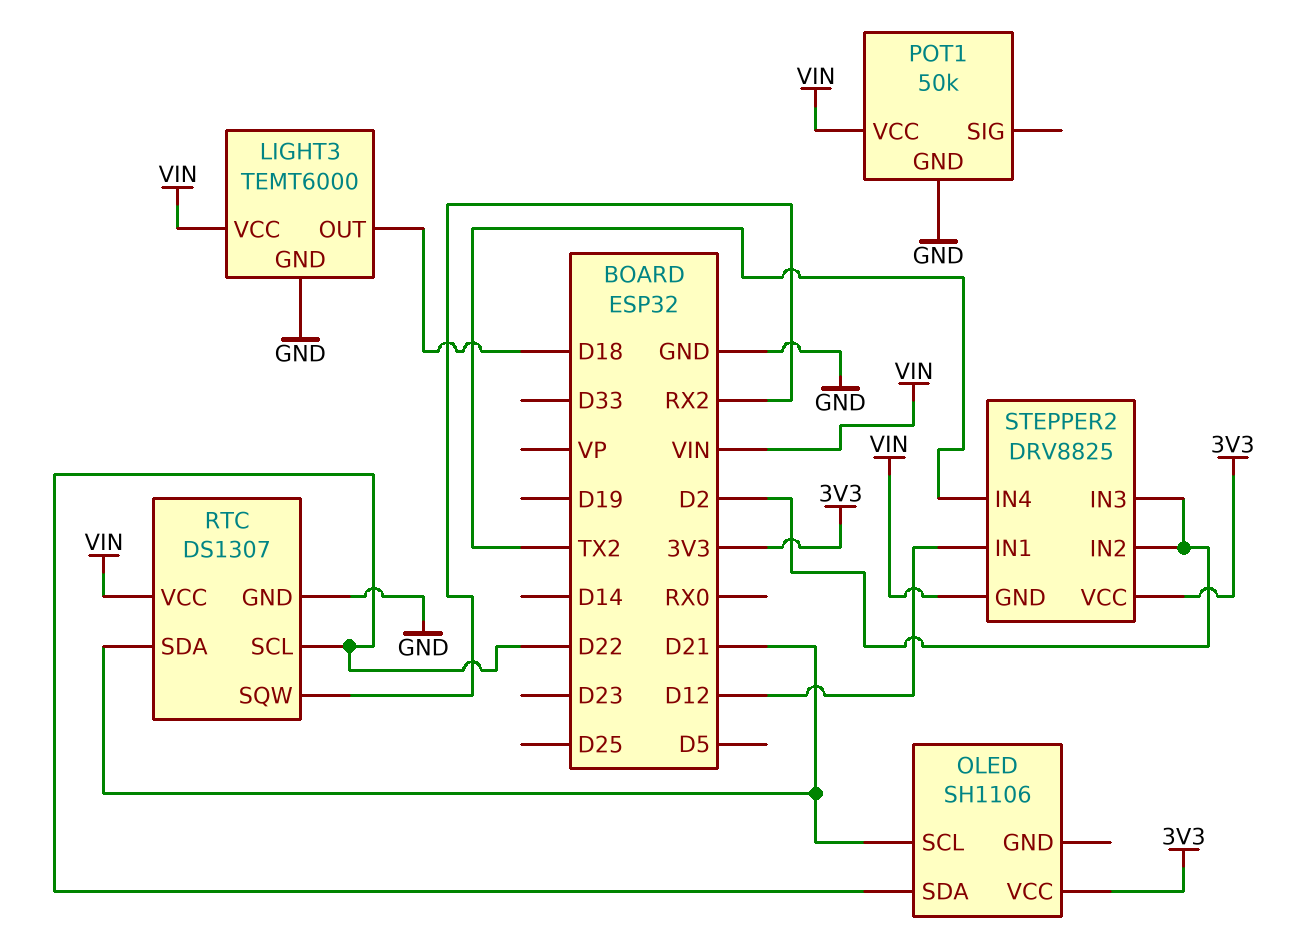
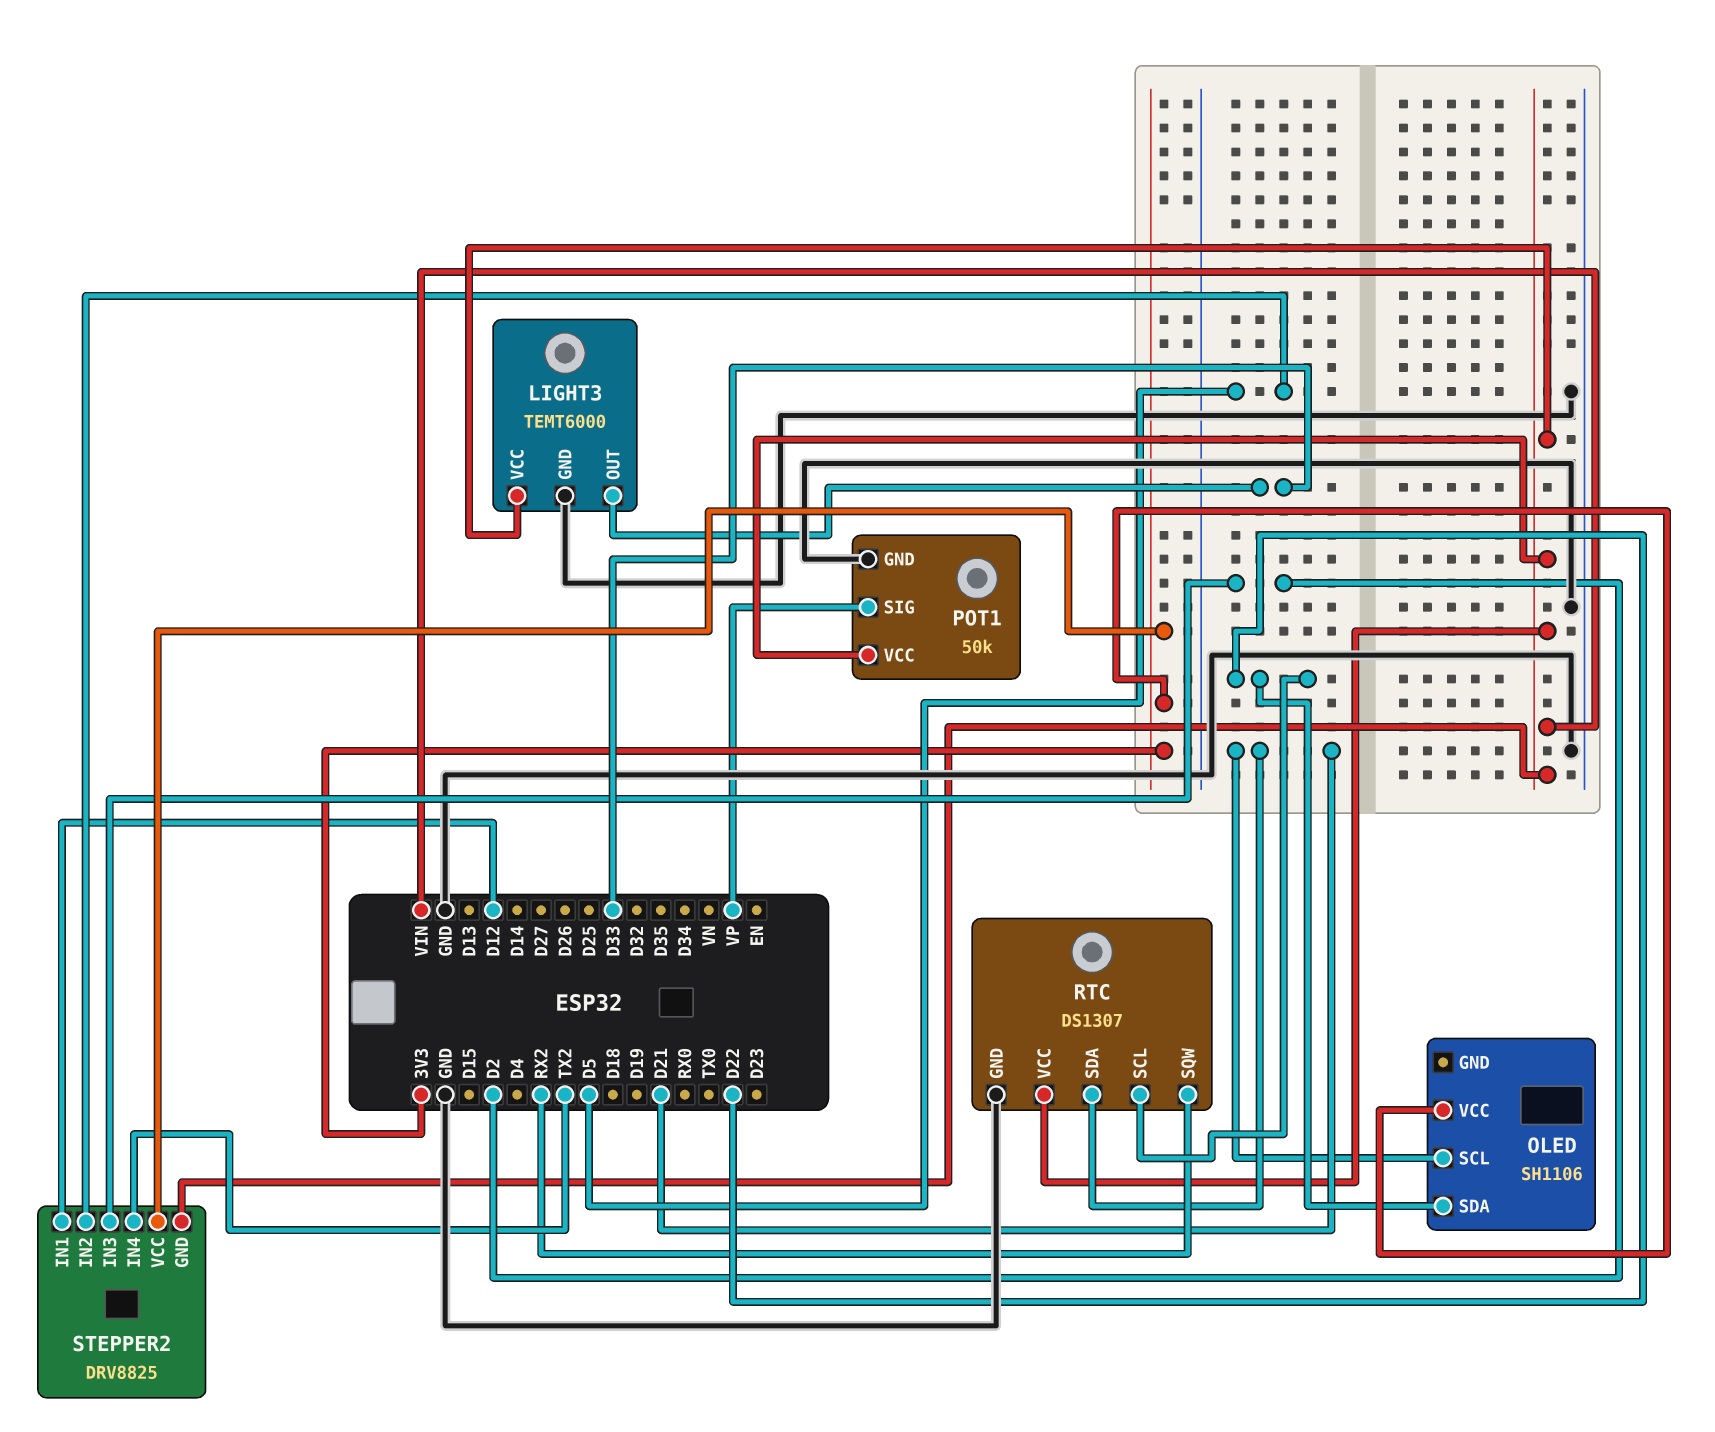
LIGHT3 pin OUT: D18 -> D33
POT1 pin SIG: none -> VP
STEPPER2 pin IN2: D2 -> D5

